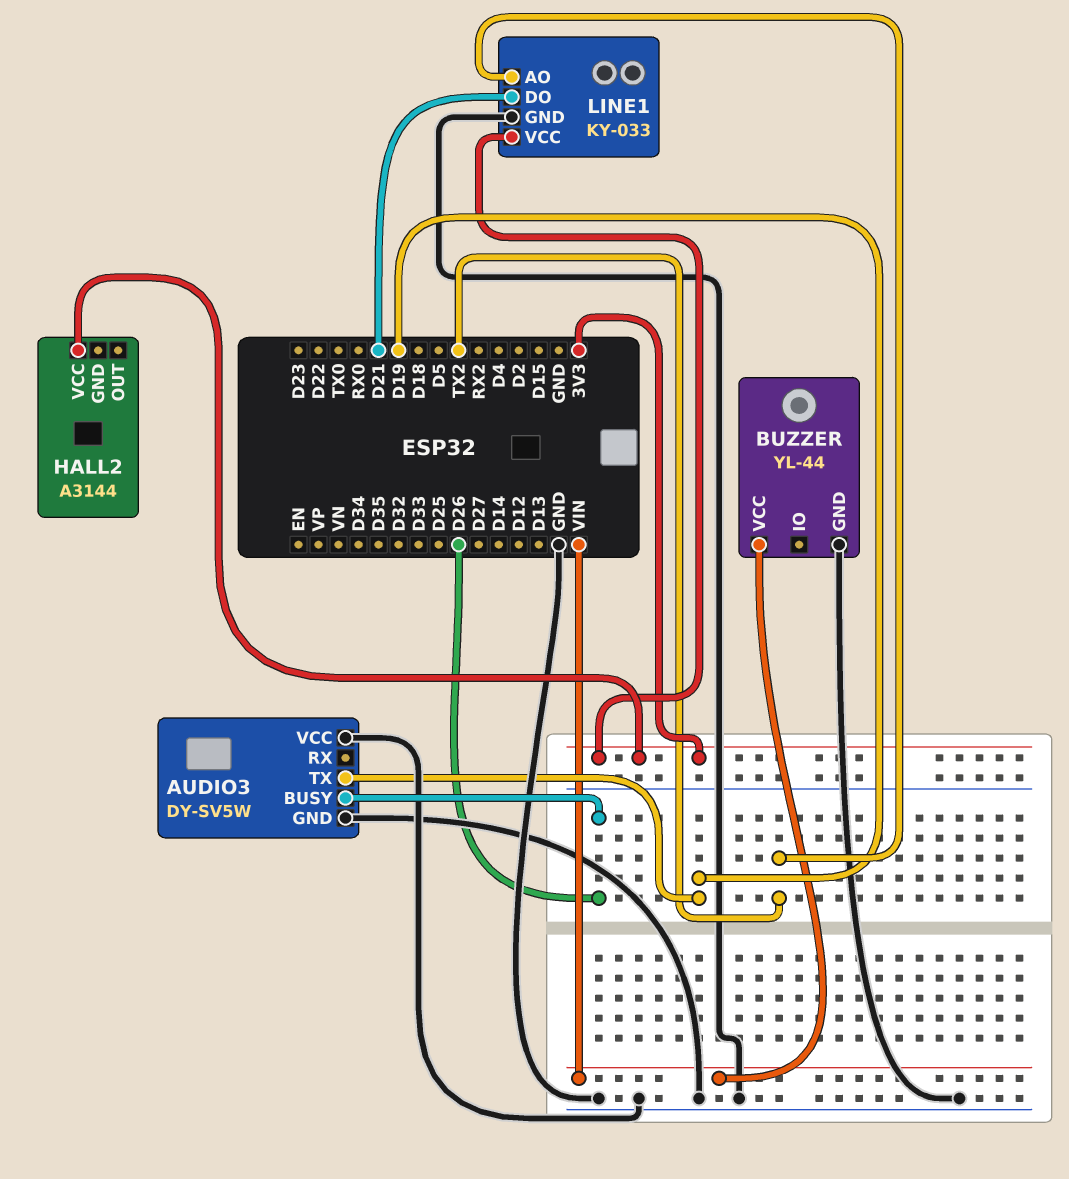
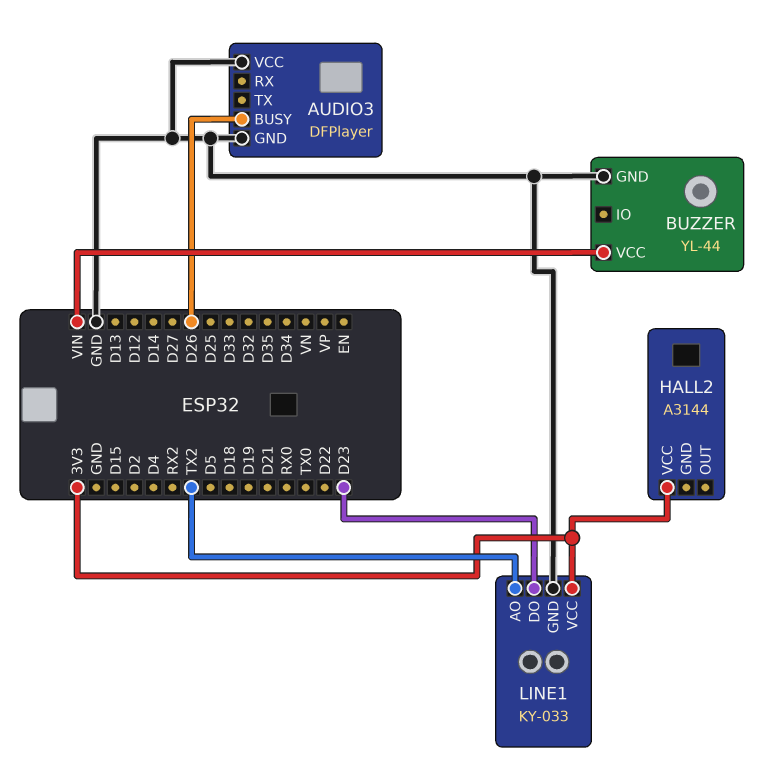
AUDIO3: DY-SV5W -> DFPlayer
AUDIO3 pin TX: D19 -> none
LINE1 pin DO: D21 -> D23

